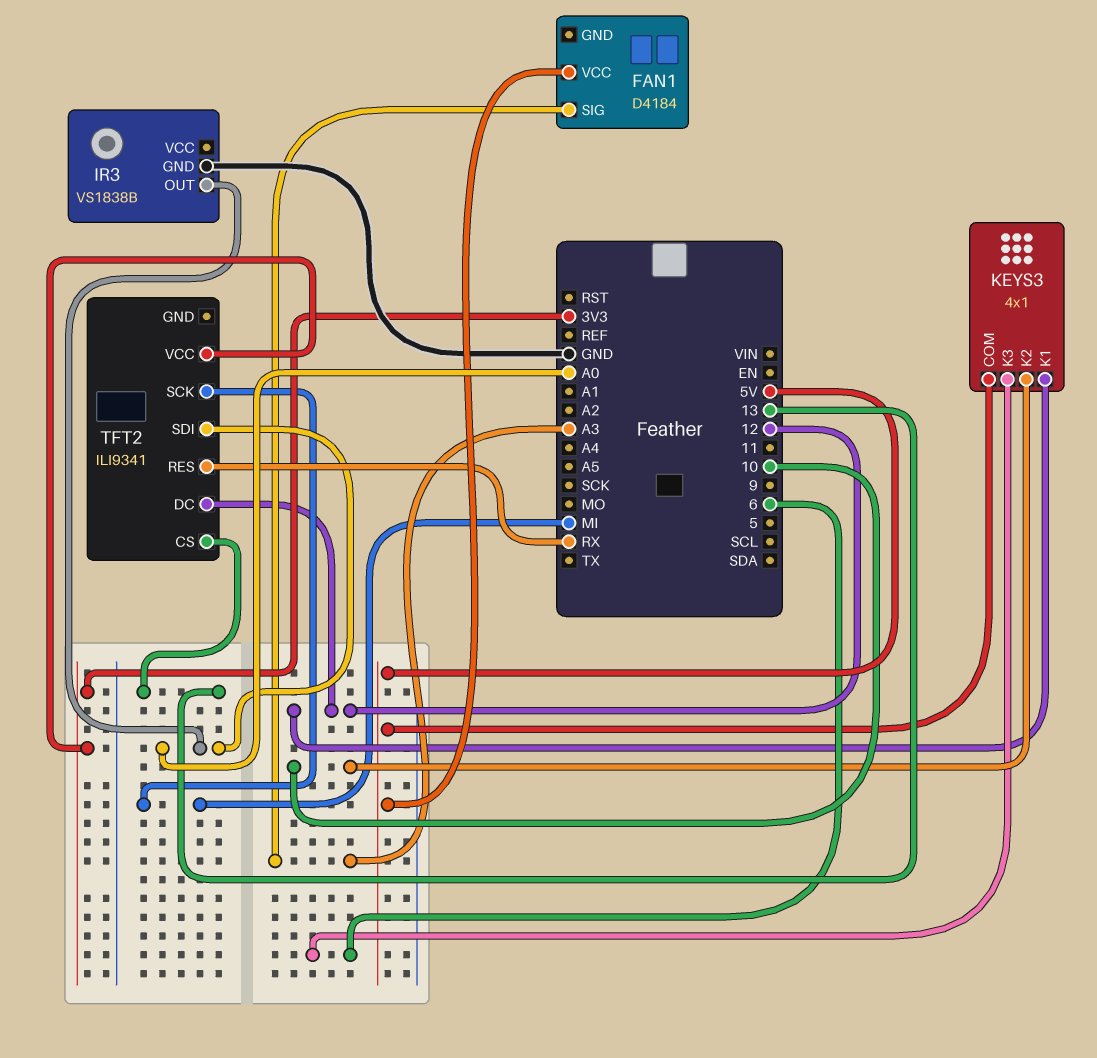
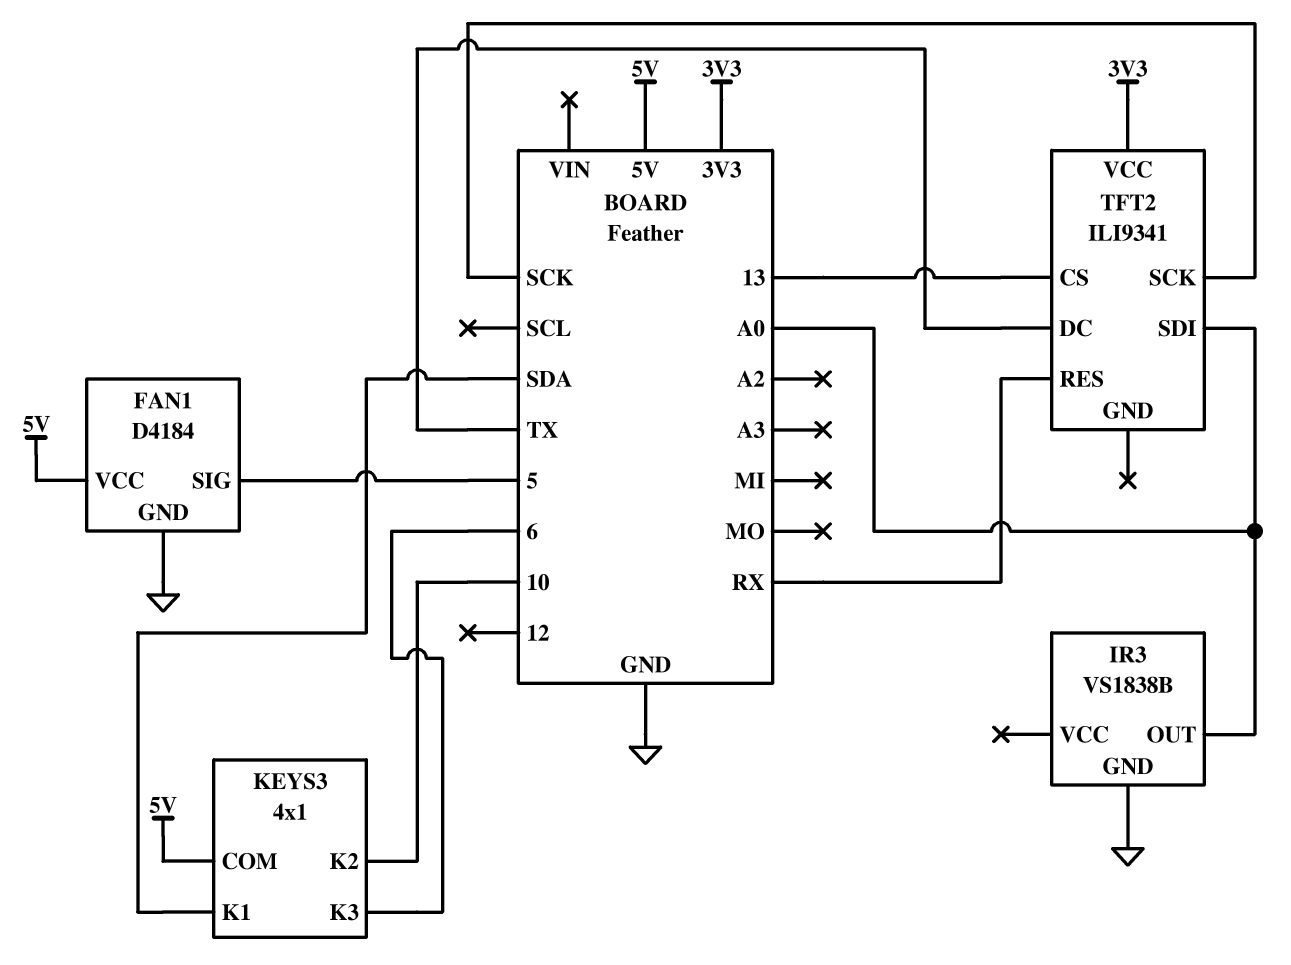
FAN1 pin GND: none -> GND
FAN1 pin SIG: A3 -> 5
KEYS3 pin K1: 12 -> SDA
TFT2 pin DC: 12 -> TX
TFT2 pin SCK: MI -> SCK

